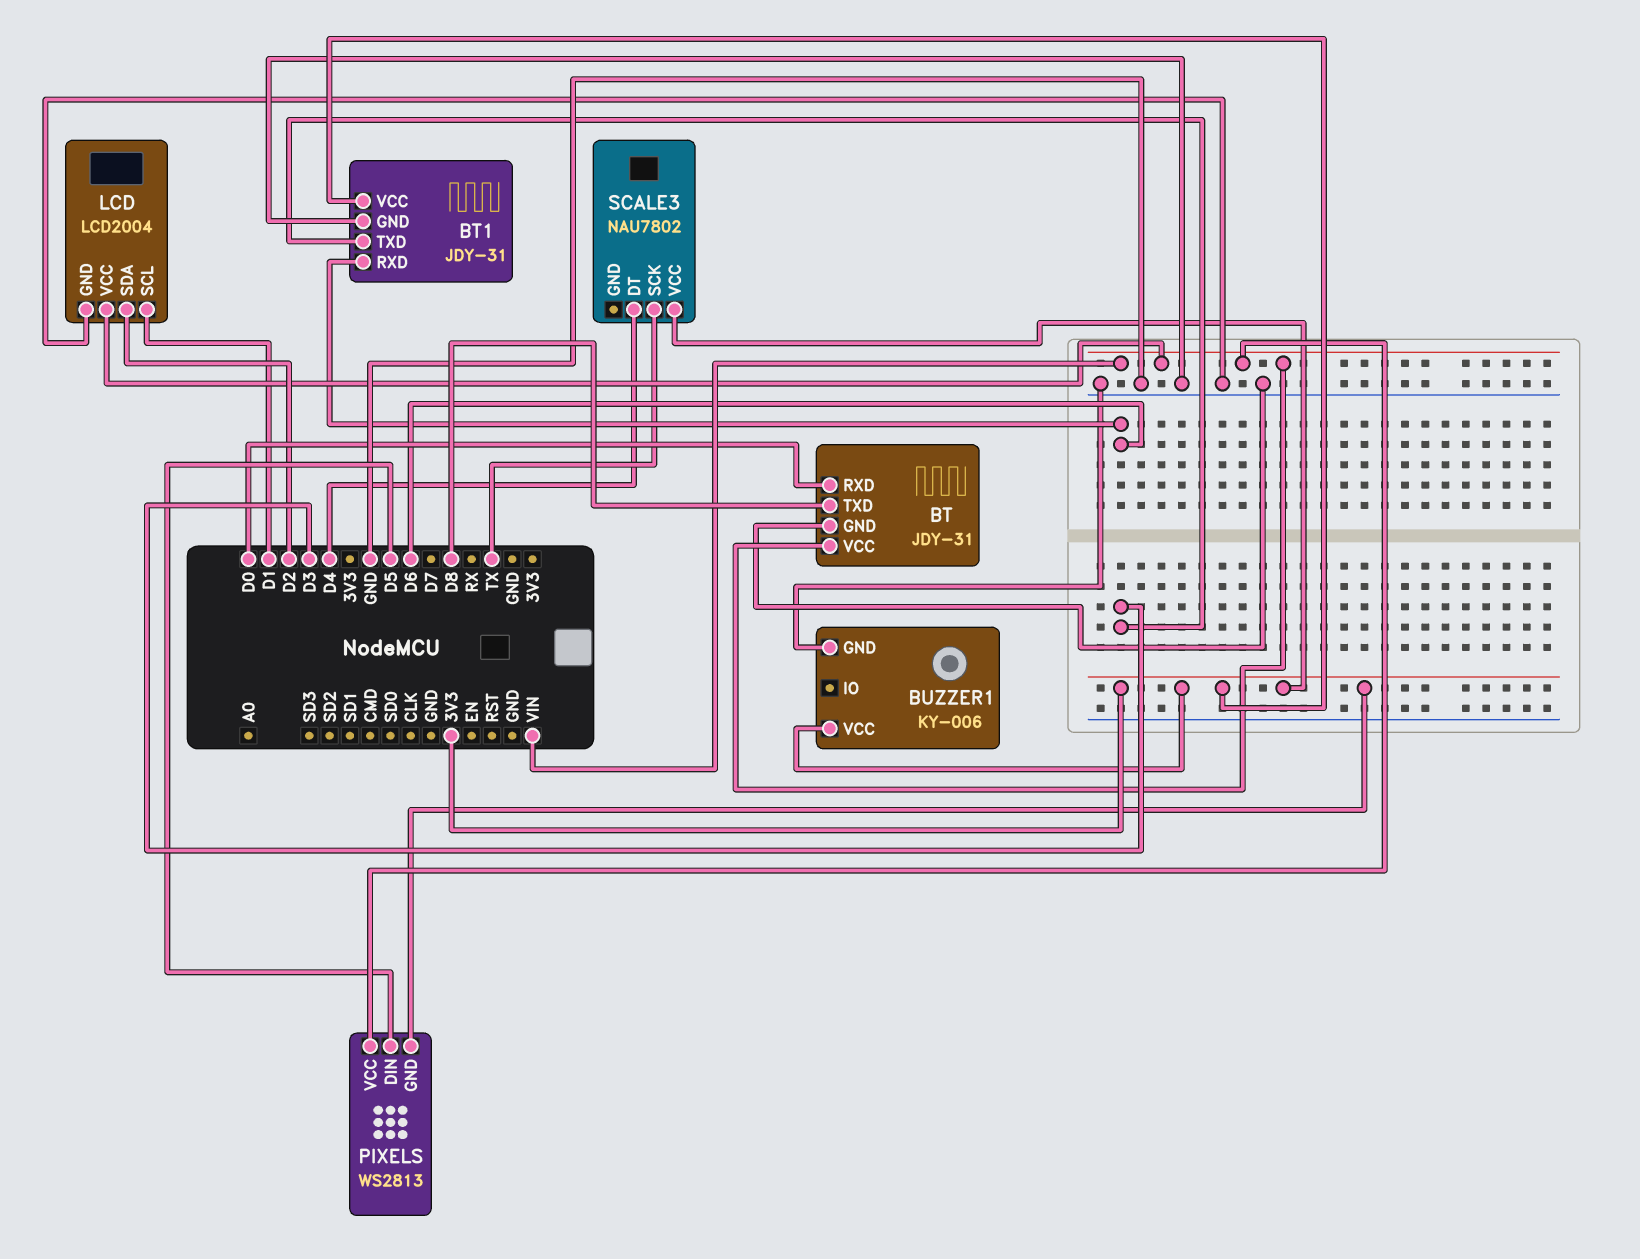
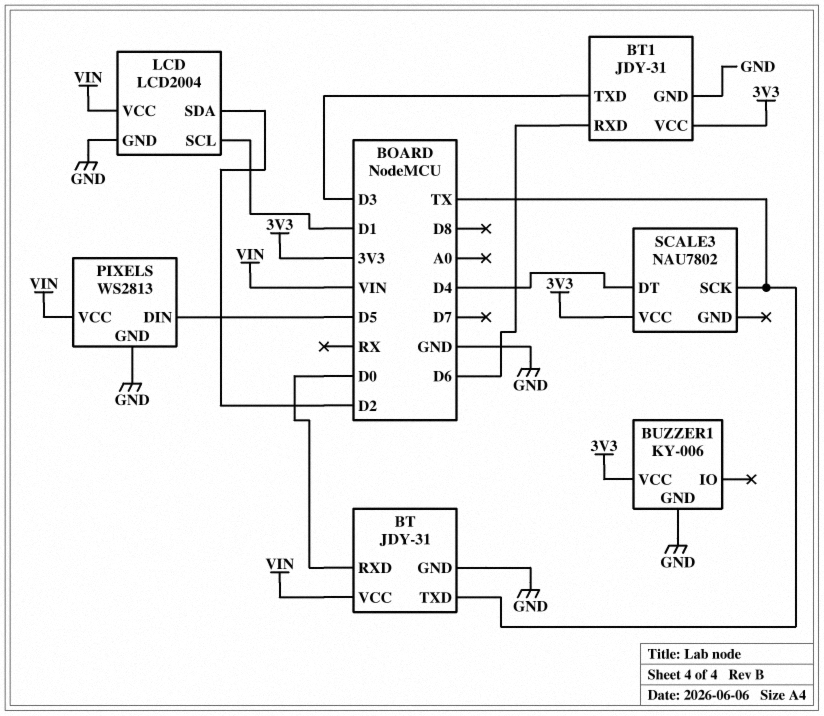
BT pin TXD: D8 -> TX
PIXELS pin GND: 3V3 -> GND

